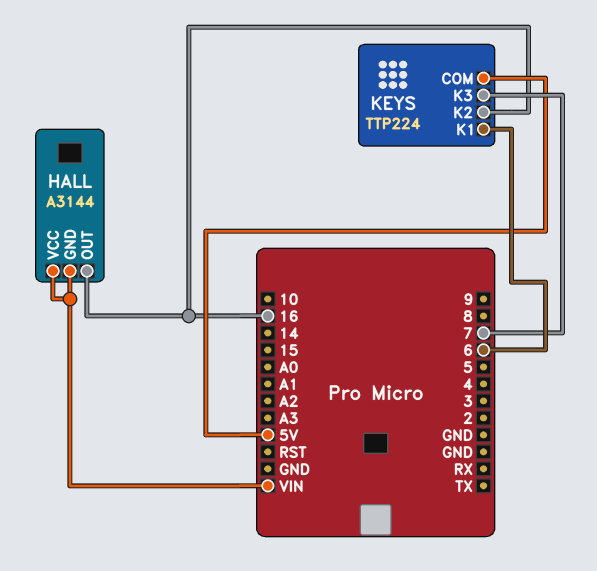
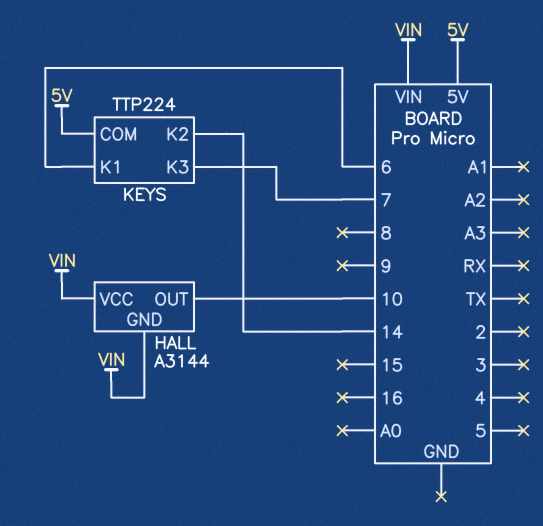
HALL pin OUT: 16 -> 10
KEYS pin K2: 16 -> 14

